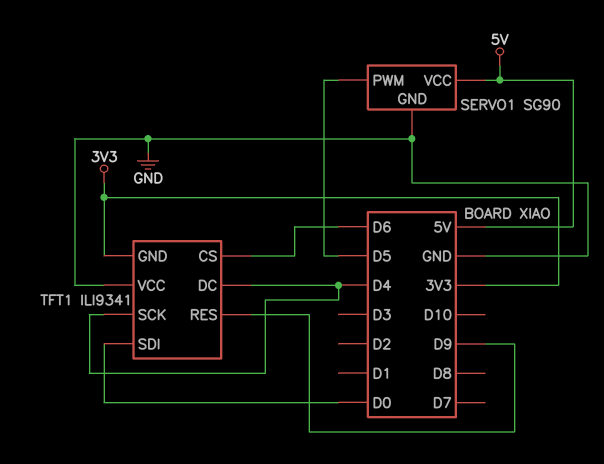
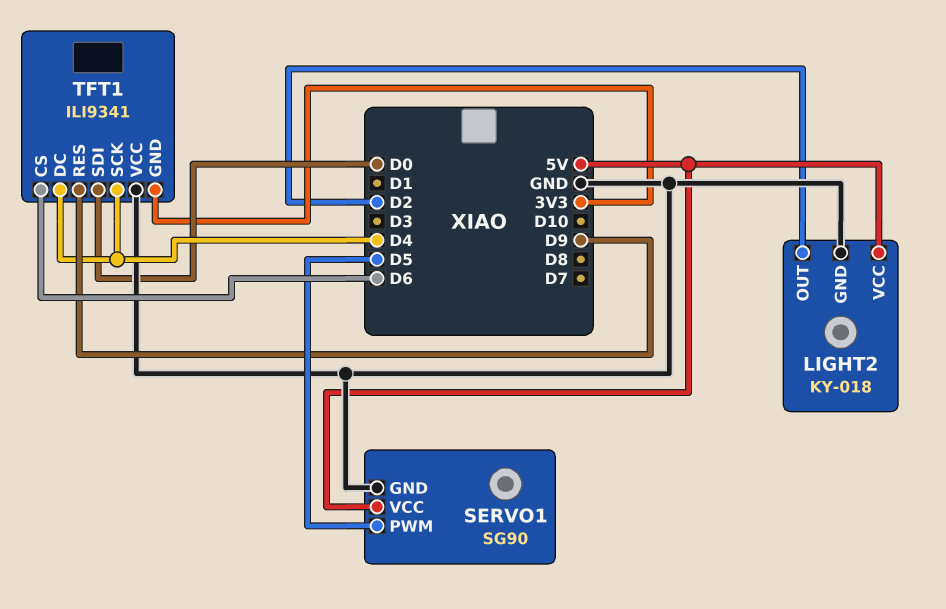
LIGHT2: none -> KY-018
LIGHT2 pin GND: none -> GND
LIGHT2 pin OUT: none -> D2
LIGHT2 pin VCC: none -> 5V

